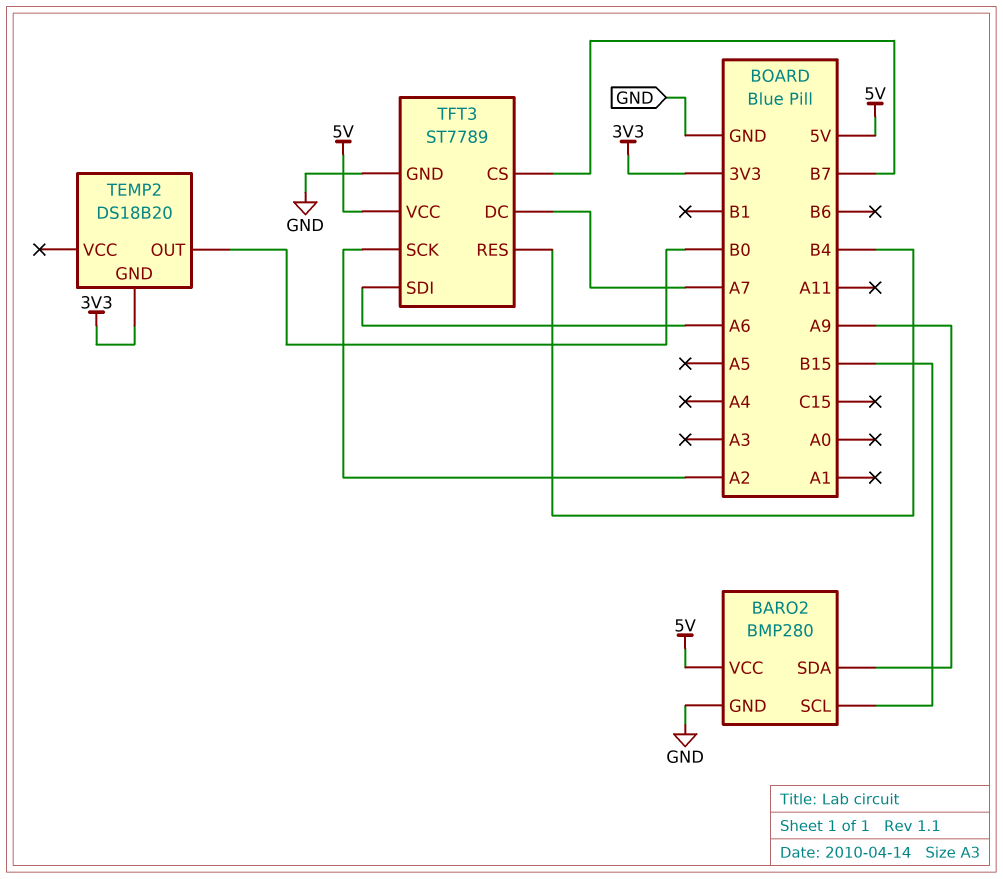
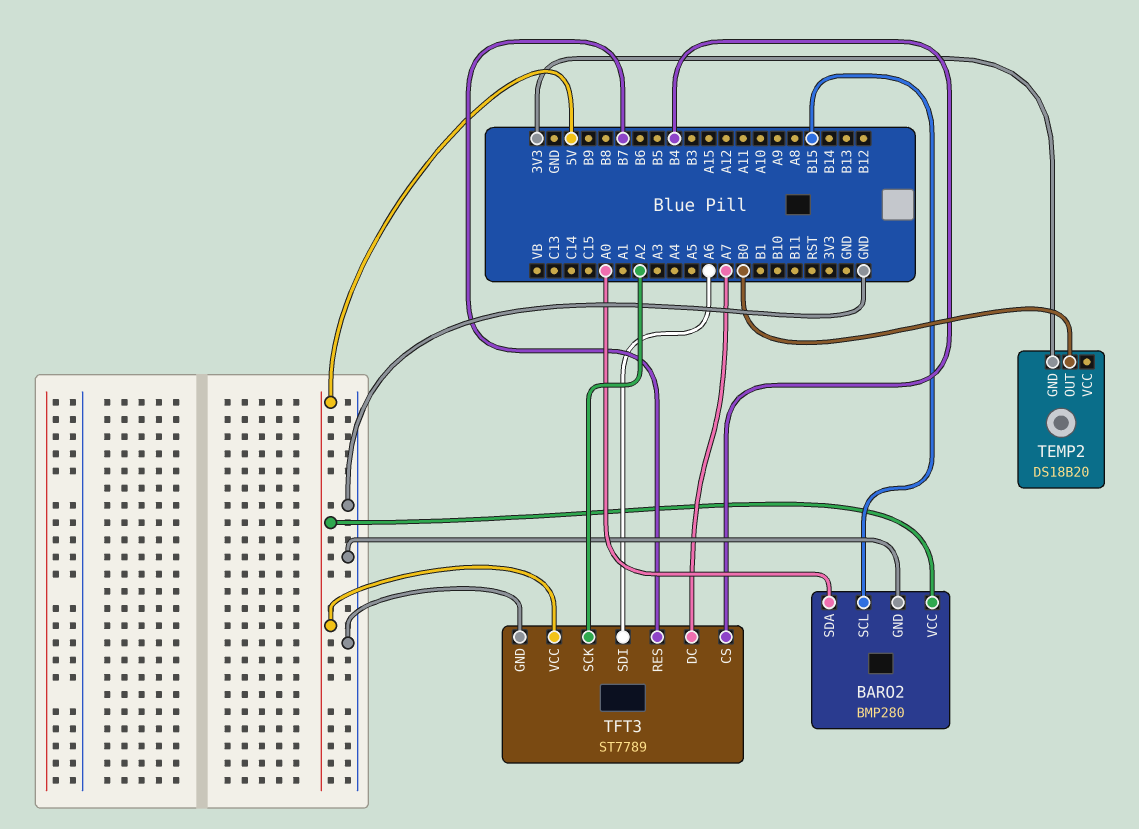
BARO2 pin SDA: A9 -> A0
TFT3 pin CS: B7 -> B4
TFT3 pin RES: B4 -> B7

